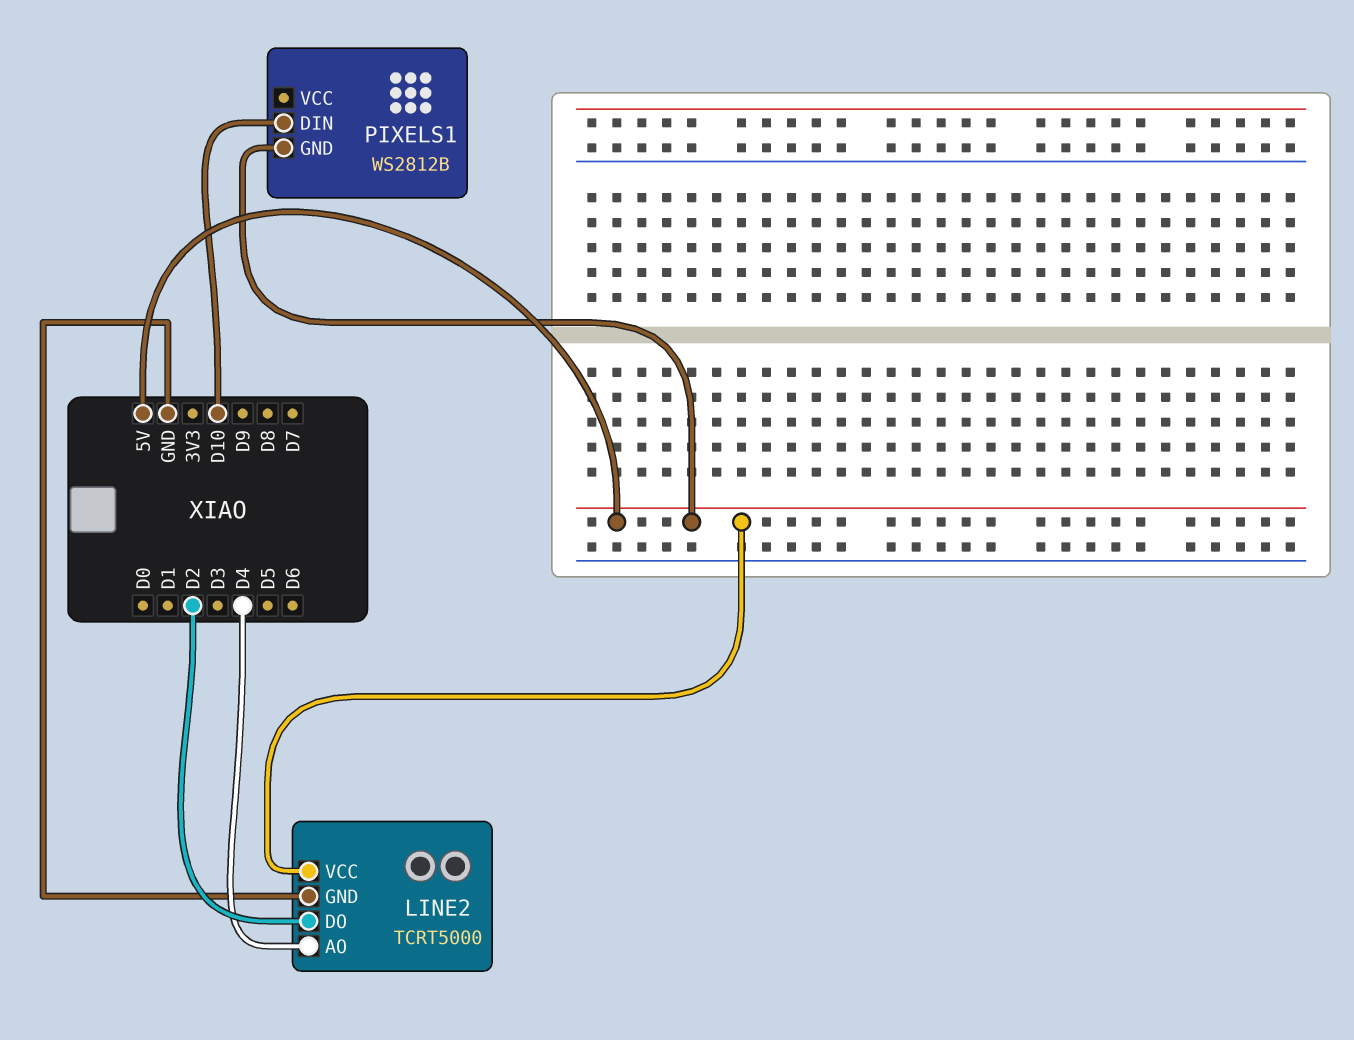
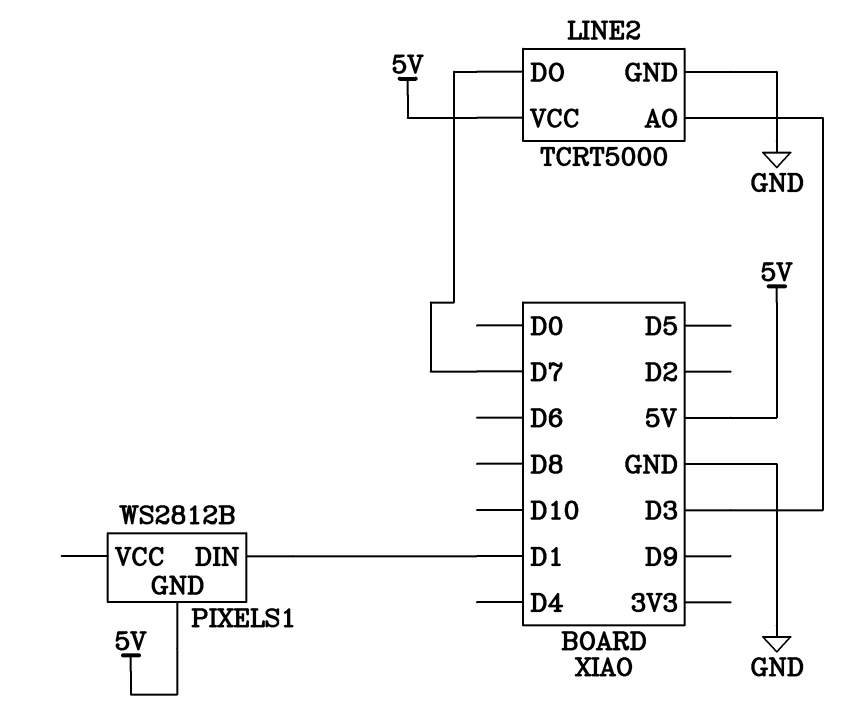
LINE2 pin AO: D4 -> D3
LINE2 pin DO: D2 -> D7
PIXELS1 pin DIN: D10 -> D1

